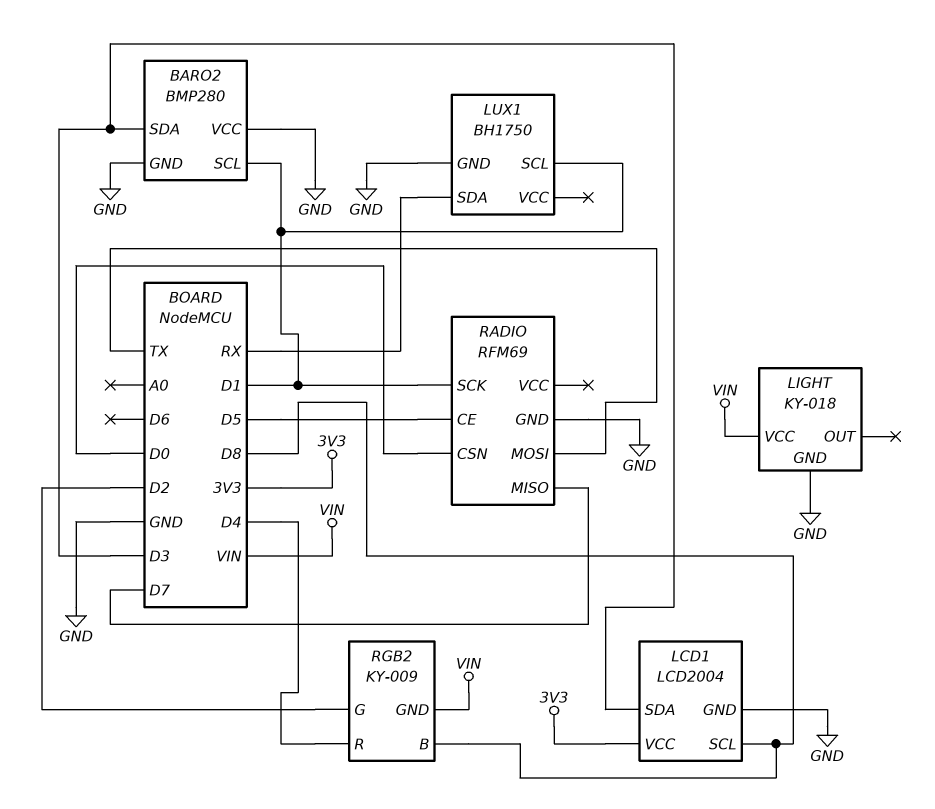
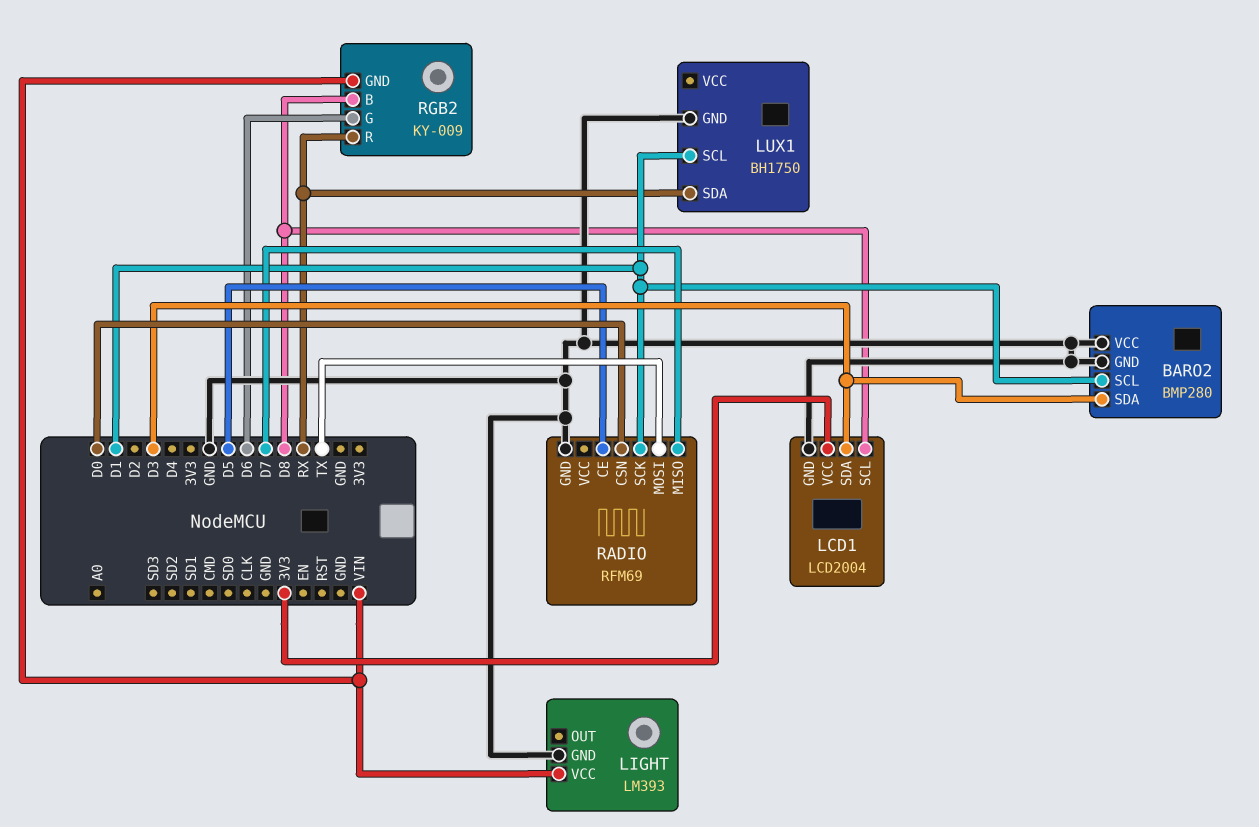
LIGHT: KY-018 -> LM393
RGB2 pin G: D2 -> D6
RGB2 pin R: D4 -> RX

